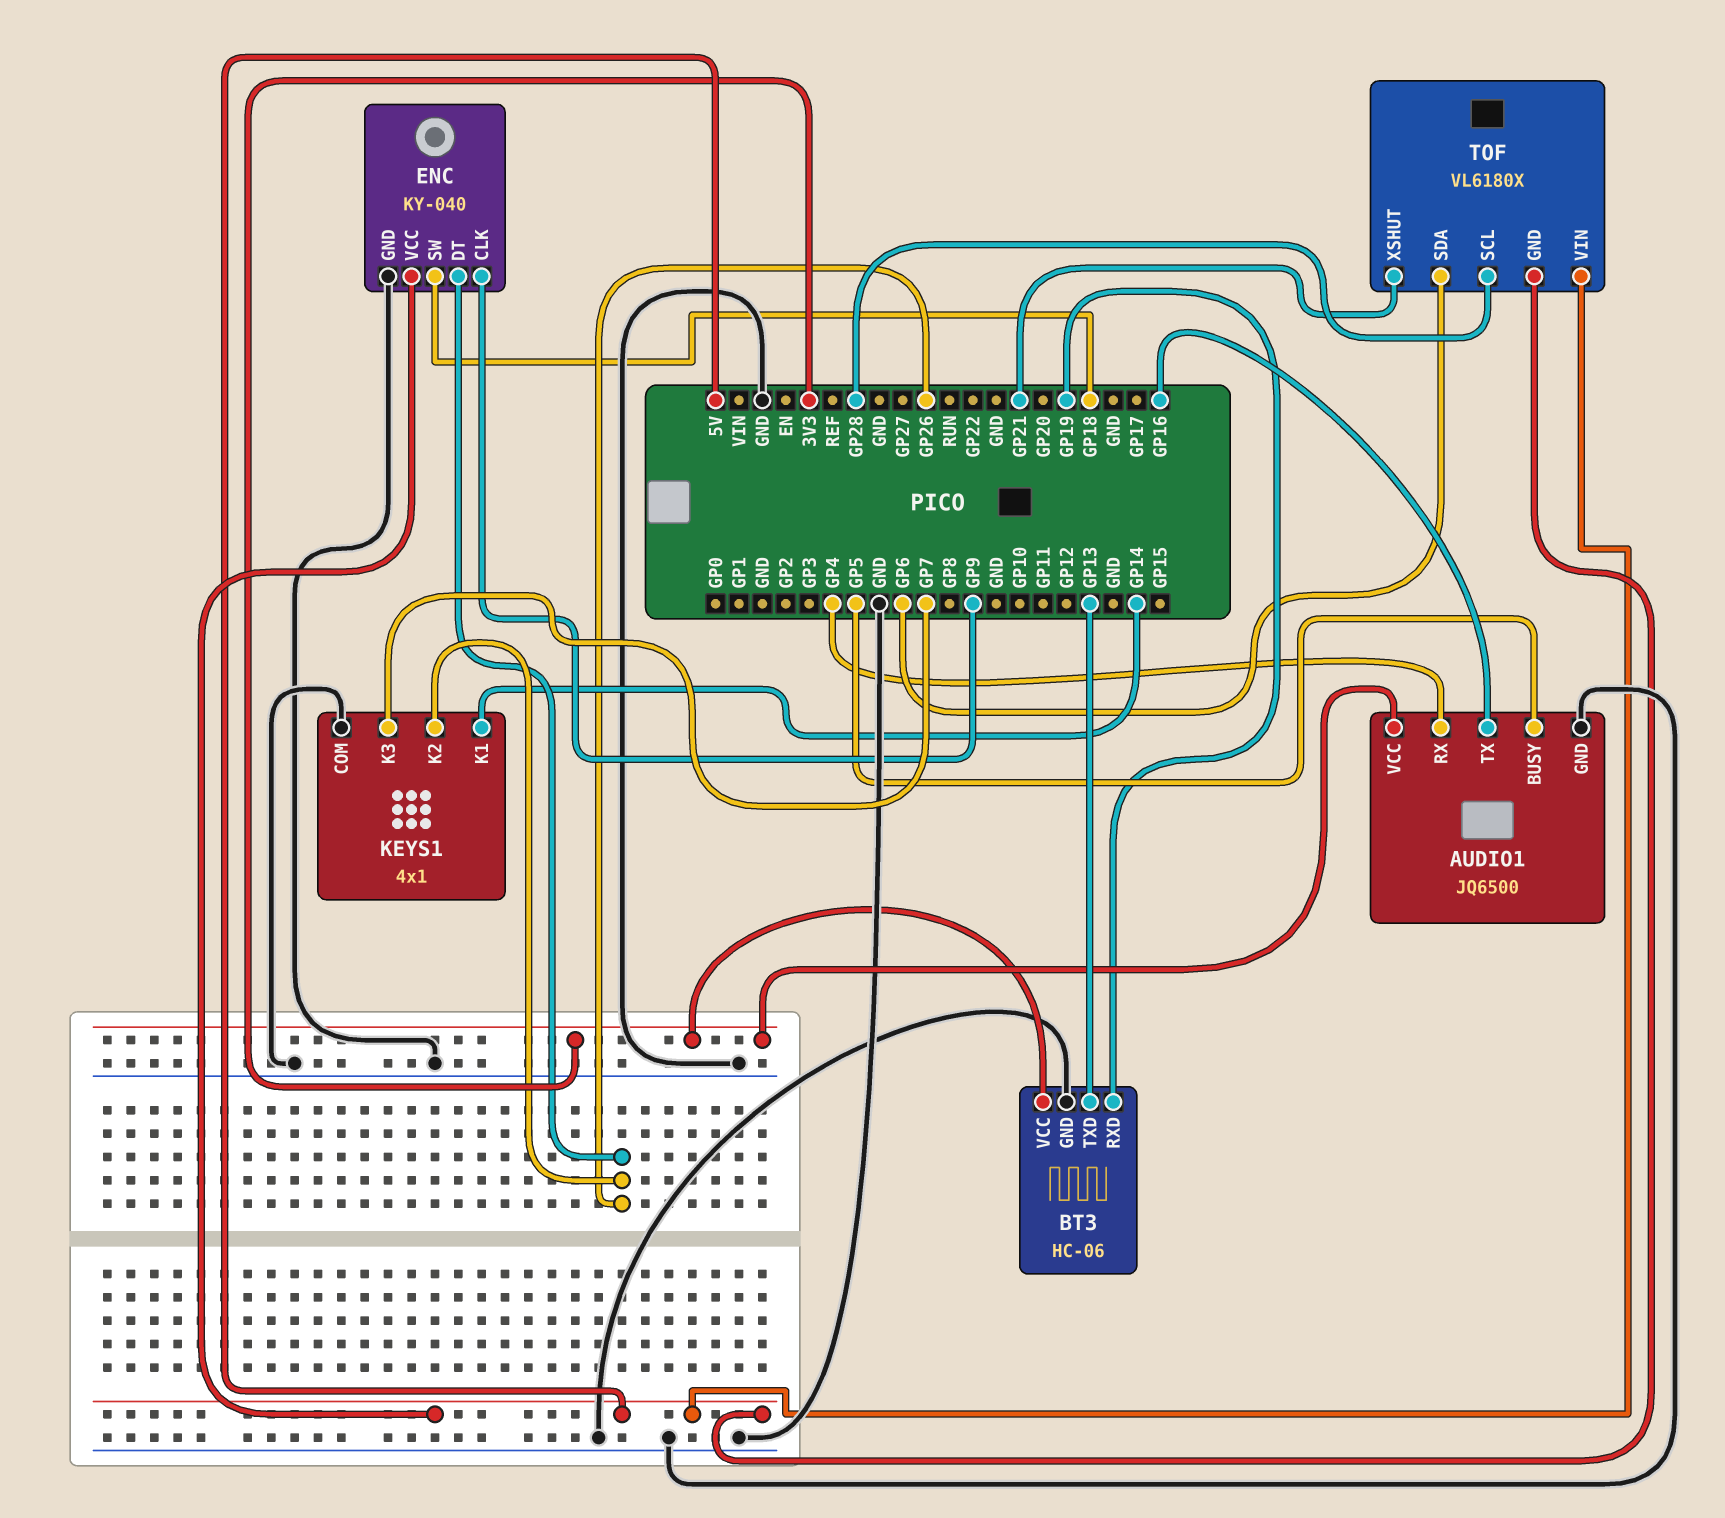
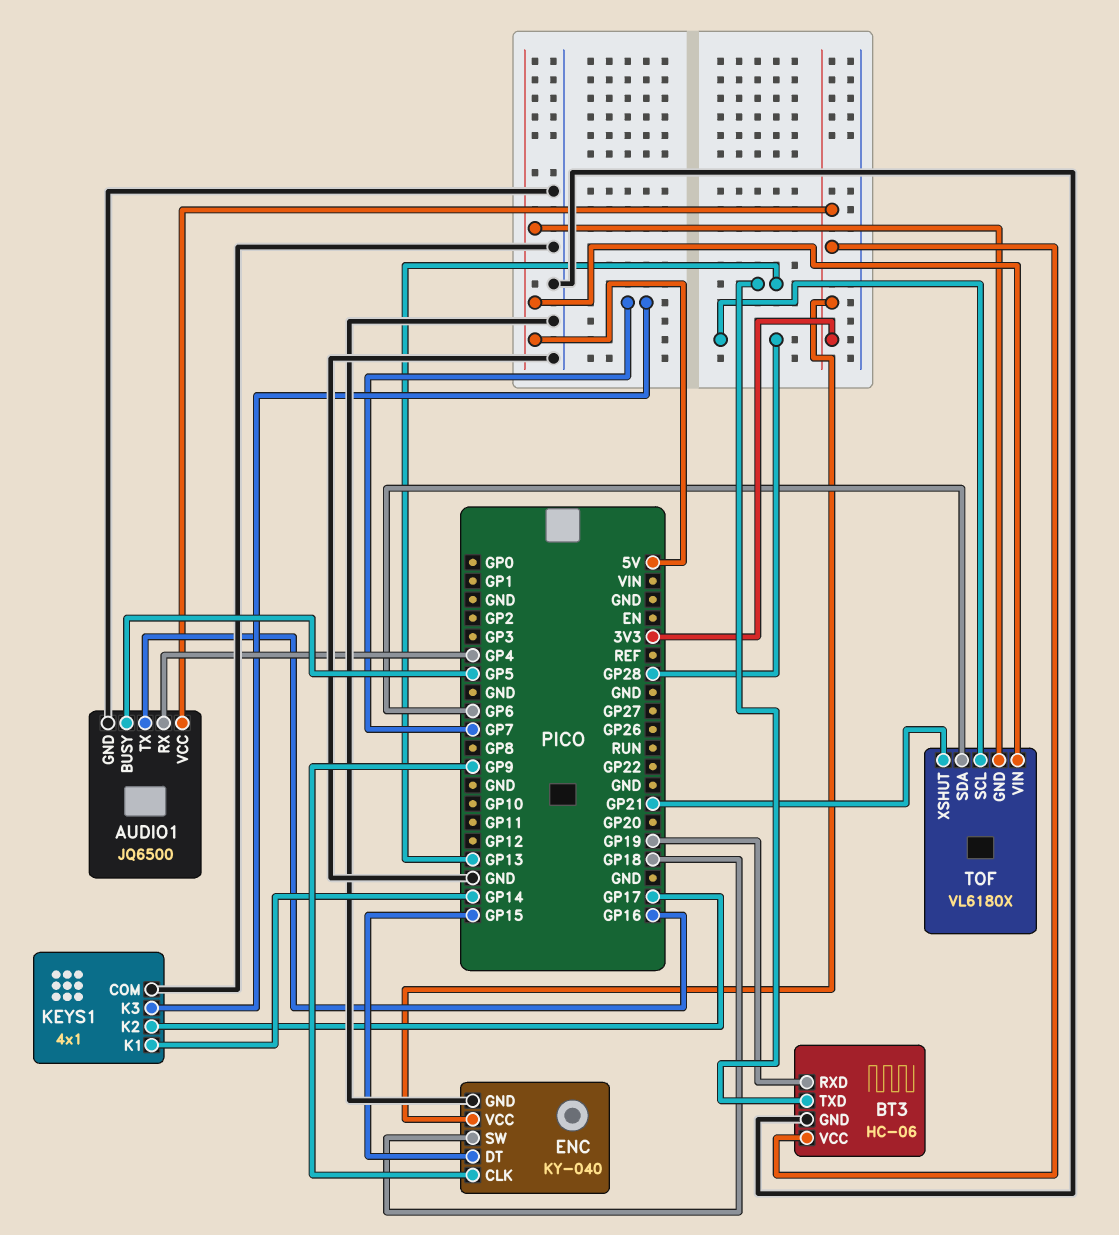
ENC pin DT: GP26 -> GP15
ENC pin VCC: 5V -> 3V3
KEYS1 pin K2: GP26 -> GP17

